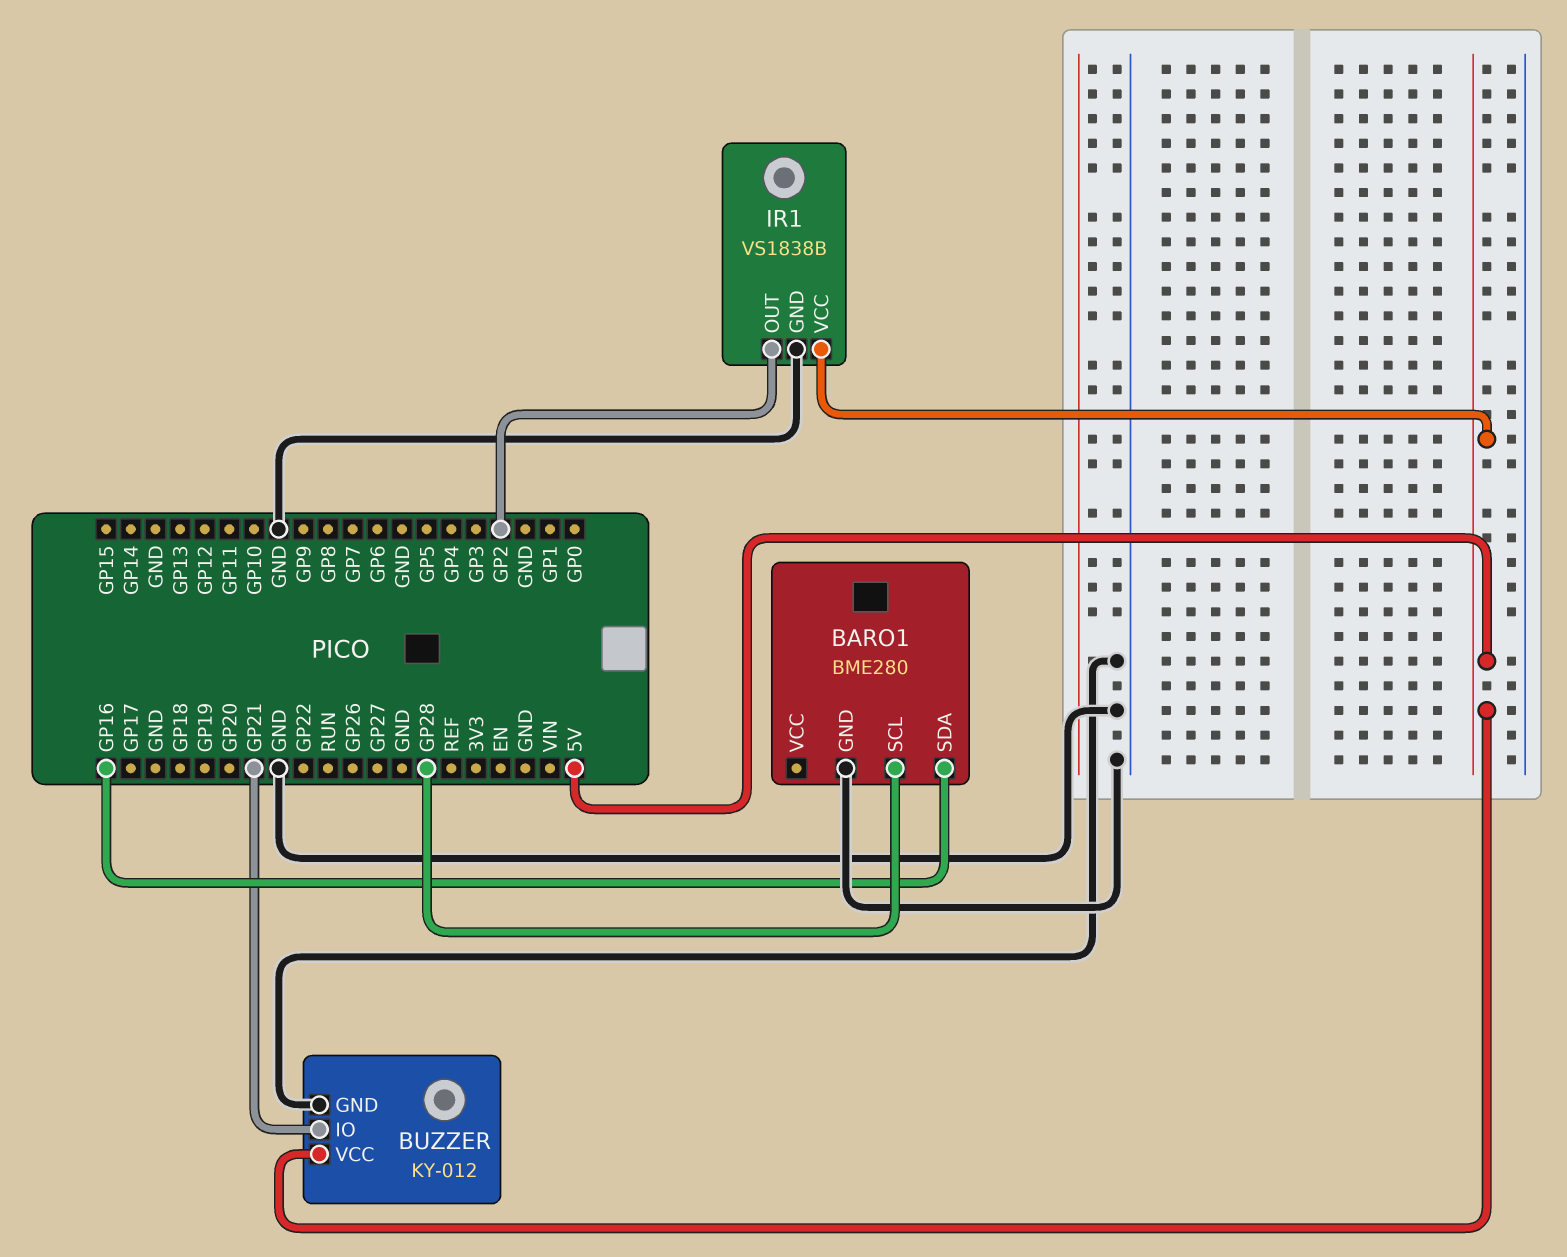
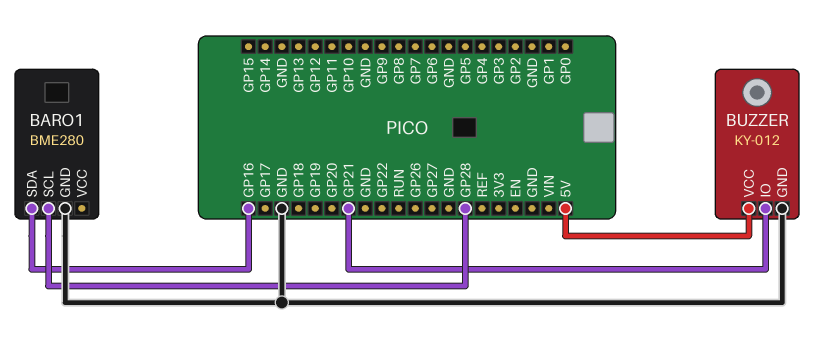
IR1: VS1838B -> none
IR1 pin GND: GND -> none
IR1 pin OUT: GP2 -> none
IR1 pin VCC: 5V -> none

